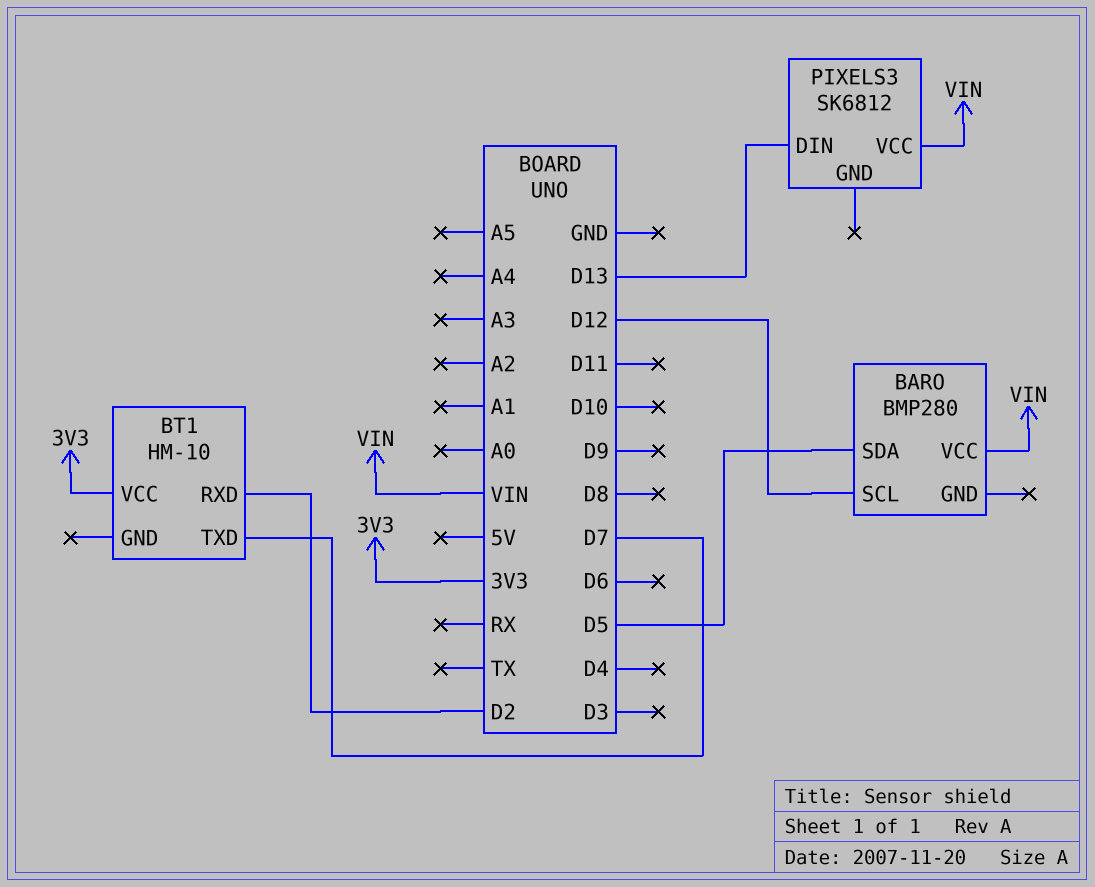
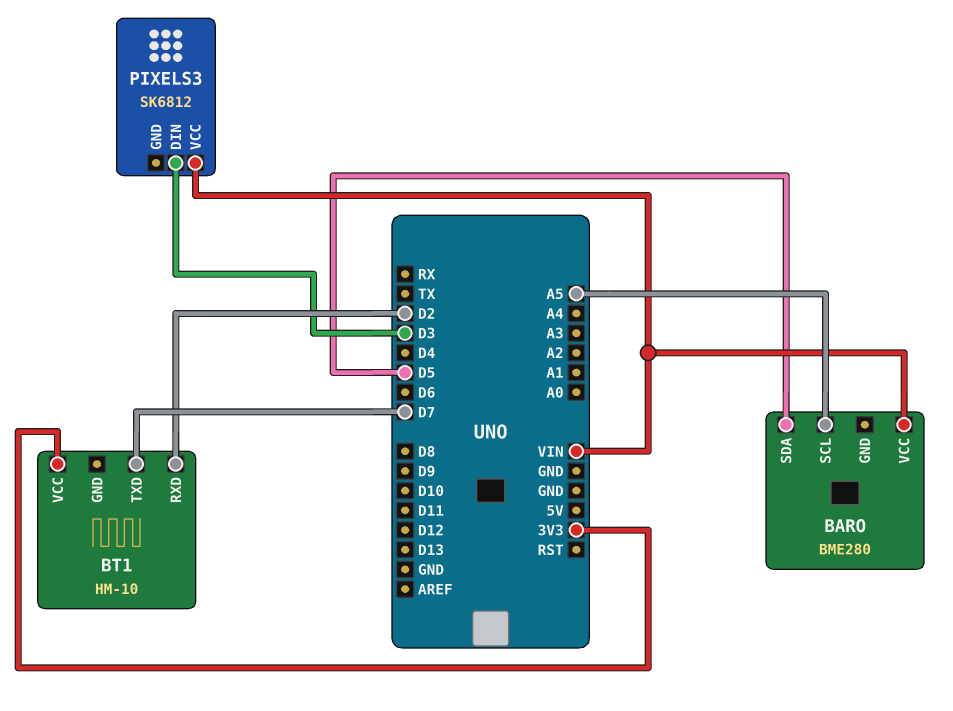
BARO: BMP280 -> BME280
BARO pin SCL: D12 -> A5
PIXELS3 pin DIN: D13 -> D3

